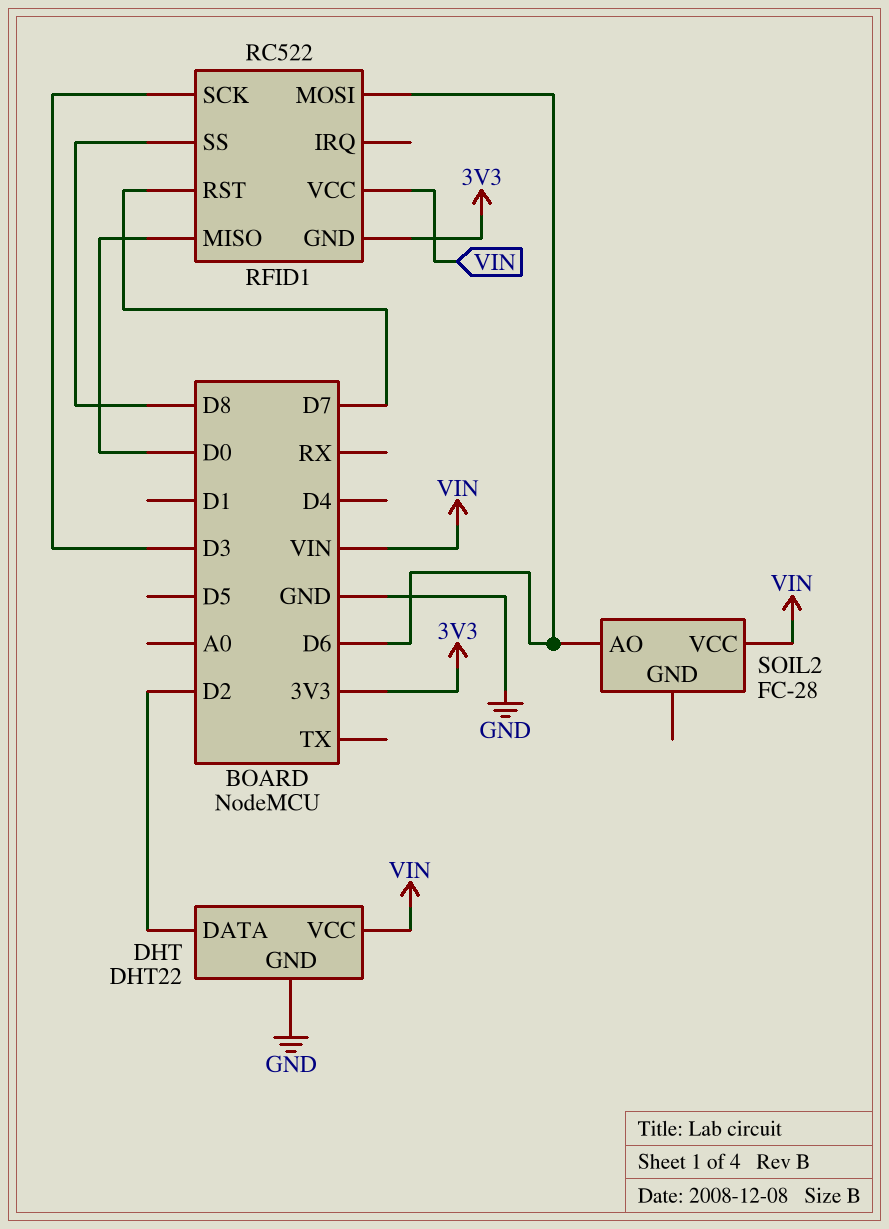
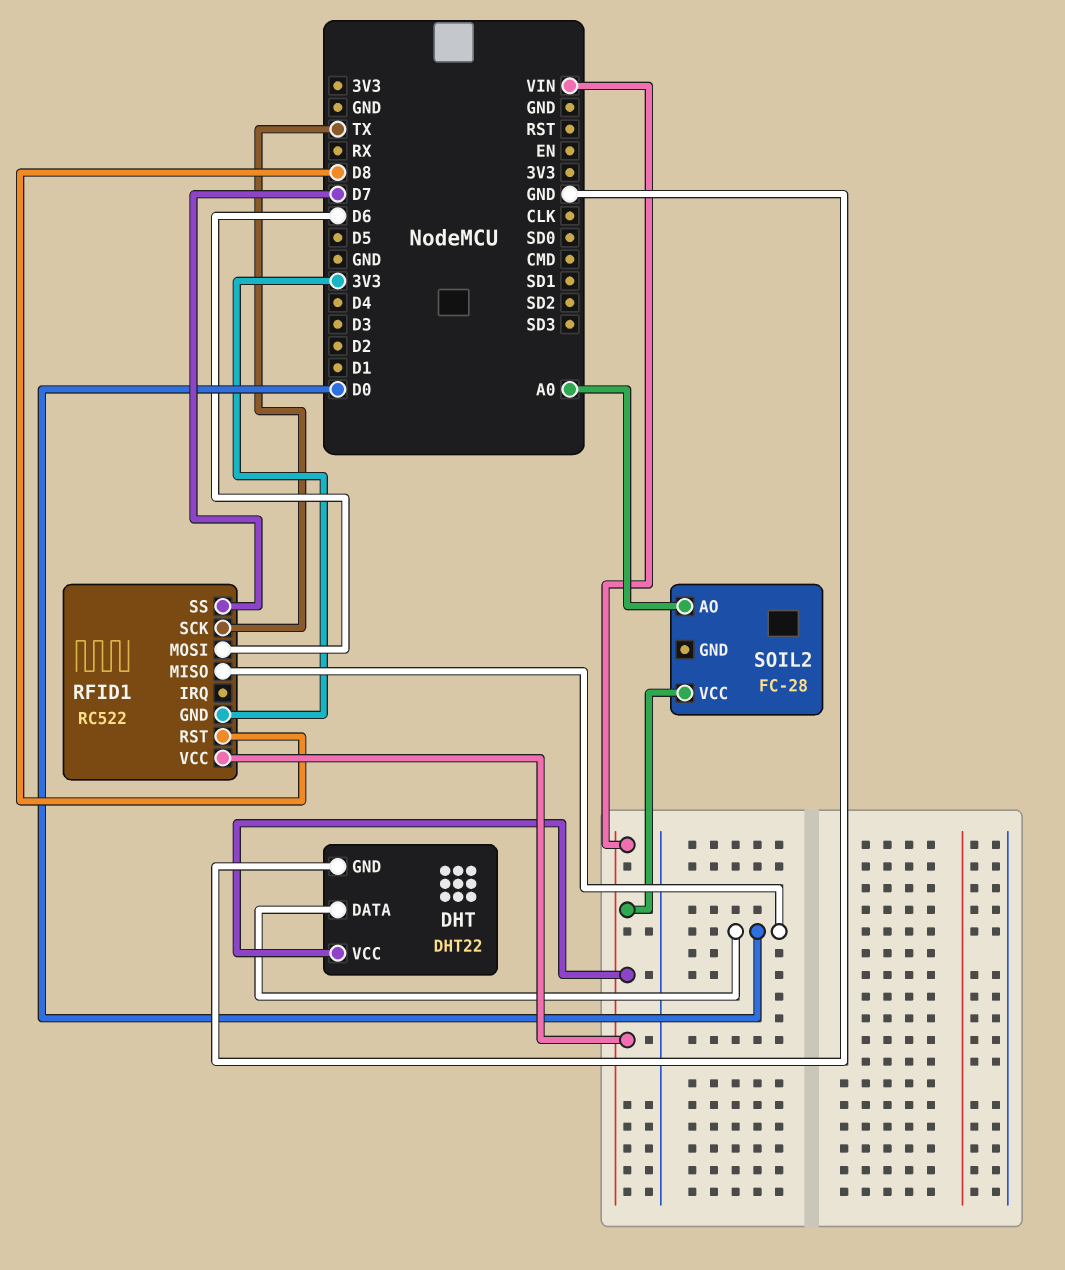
DHT pin DATA: D2 -> D0
RFID1 pin RST: D7 -> D8
RFID1 pin SCK: D3 -> TX
RFID1 pin SS: D8 -> D7
SOIL2 pin AO: D6 -> A0

